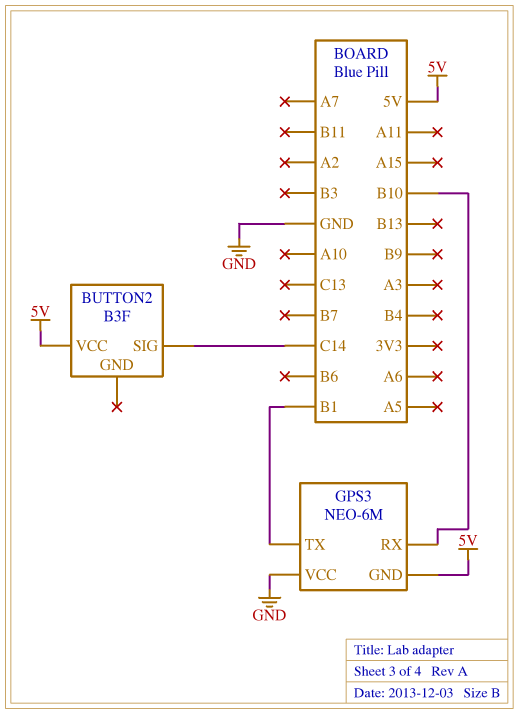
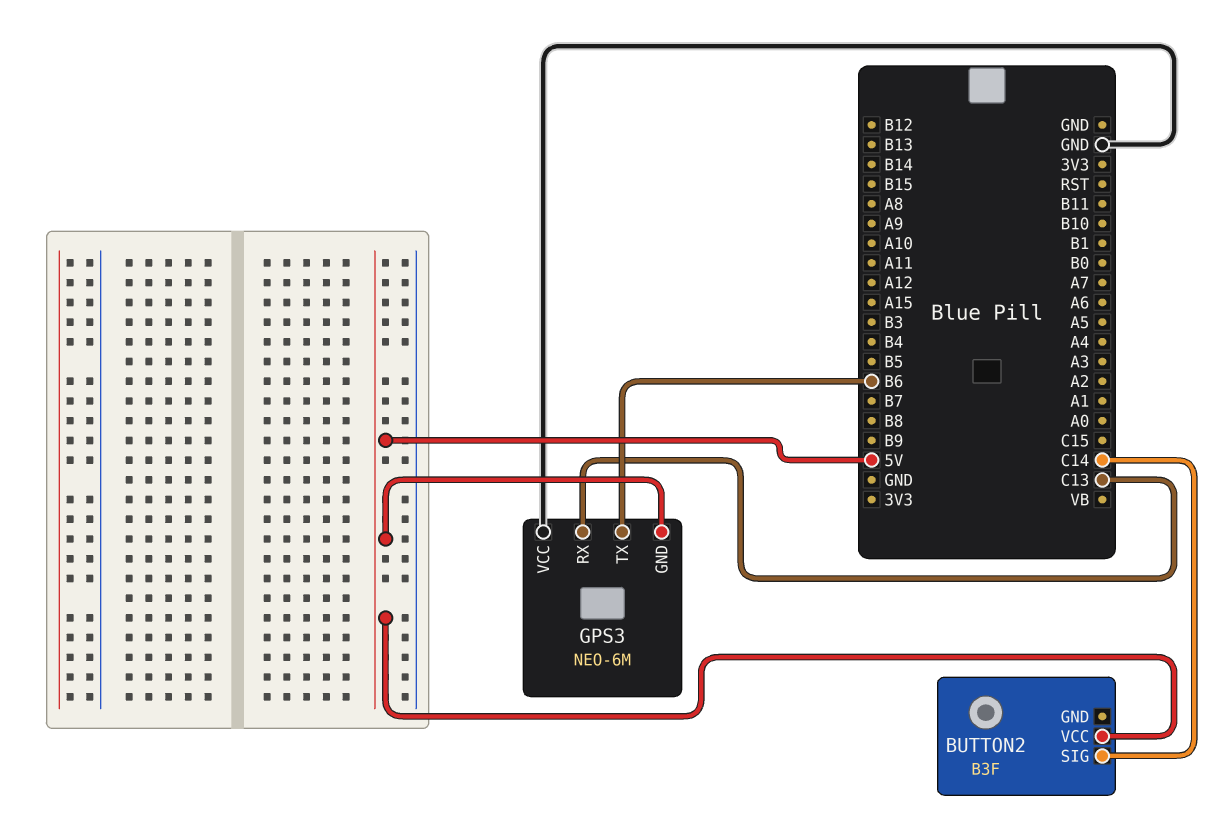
GPS3 pin RX: B10 -> C13
GPS3 pin TX: B1 -> B6

